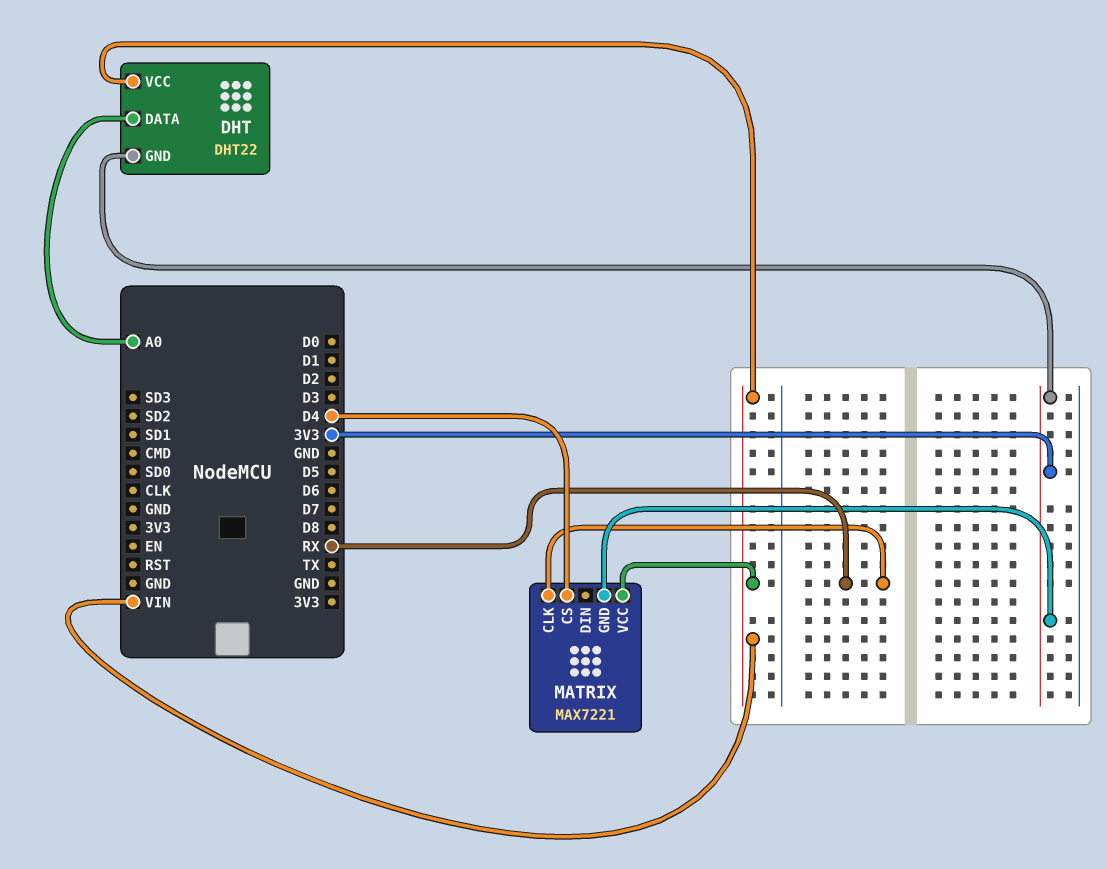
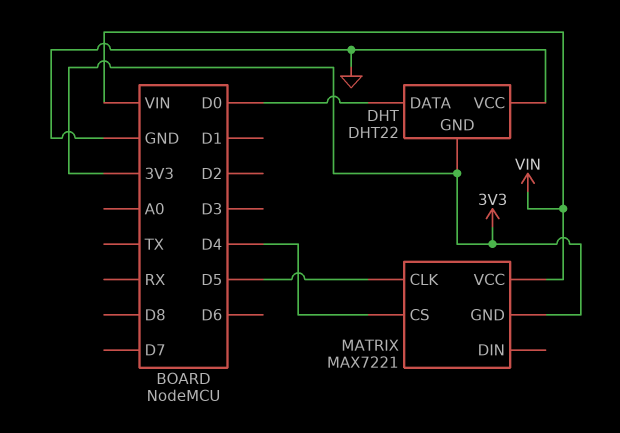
DHT pin DATA: A0 -> D0
DHT pin VCC: VIN -> GND
MATRIX pin CLK: RX -> D5

